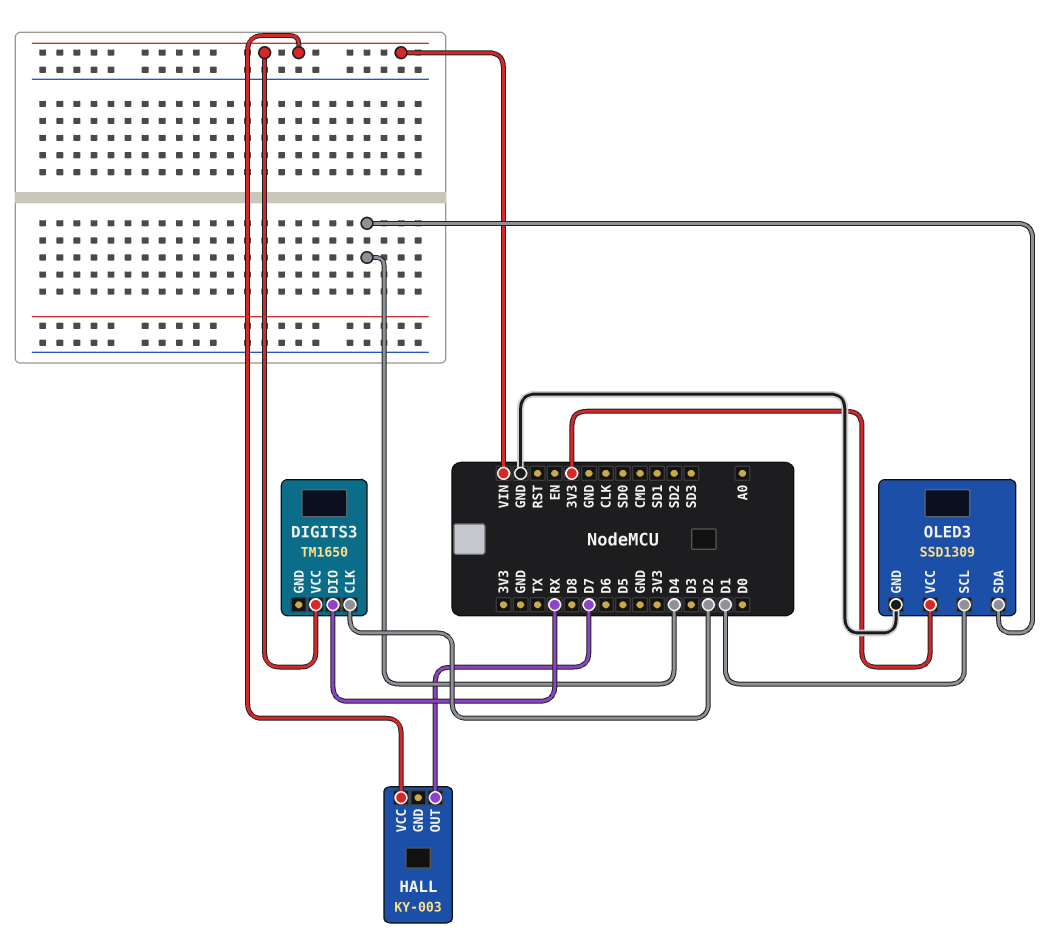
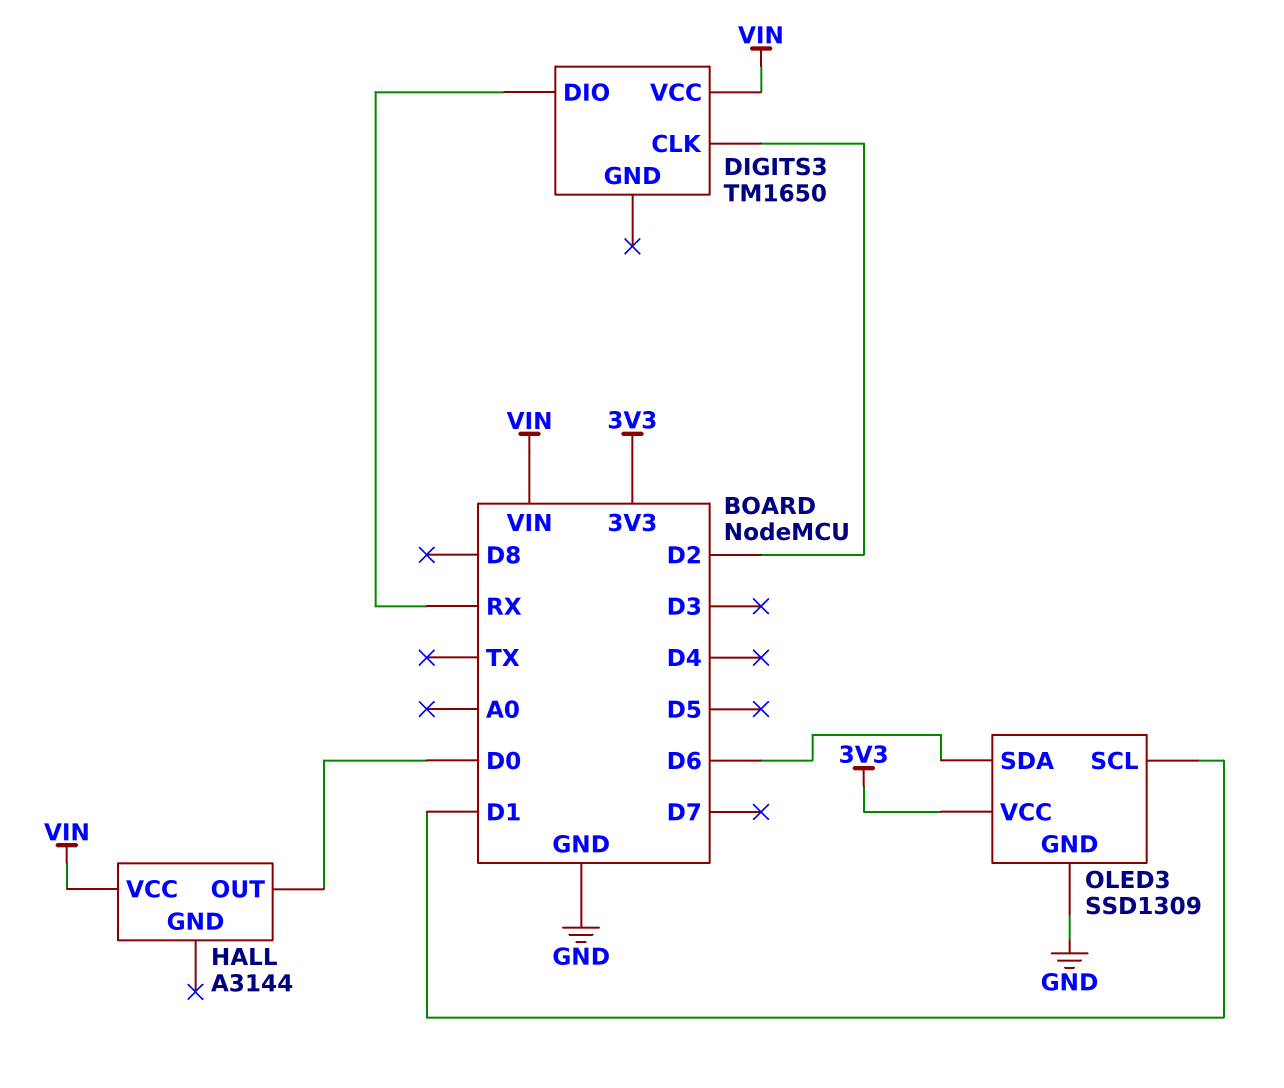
HALL: KY-003 -> A3144
HALL pin OUT: D7 -> D0
OLED3 pin SDA: D4 -> D6

